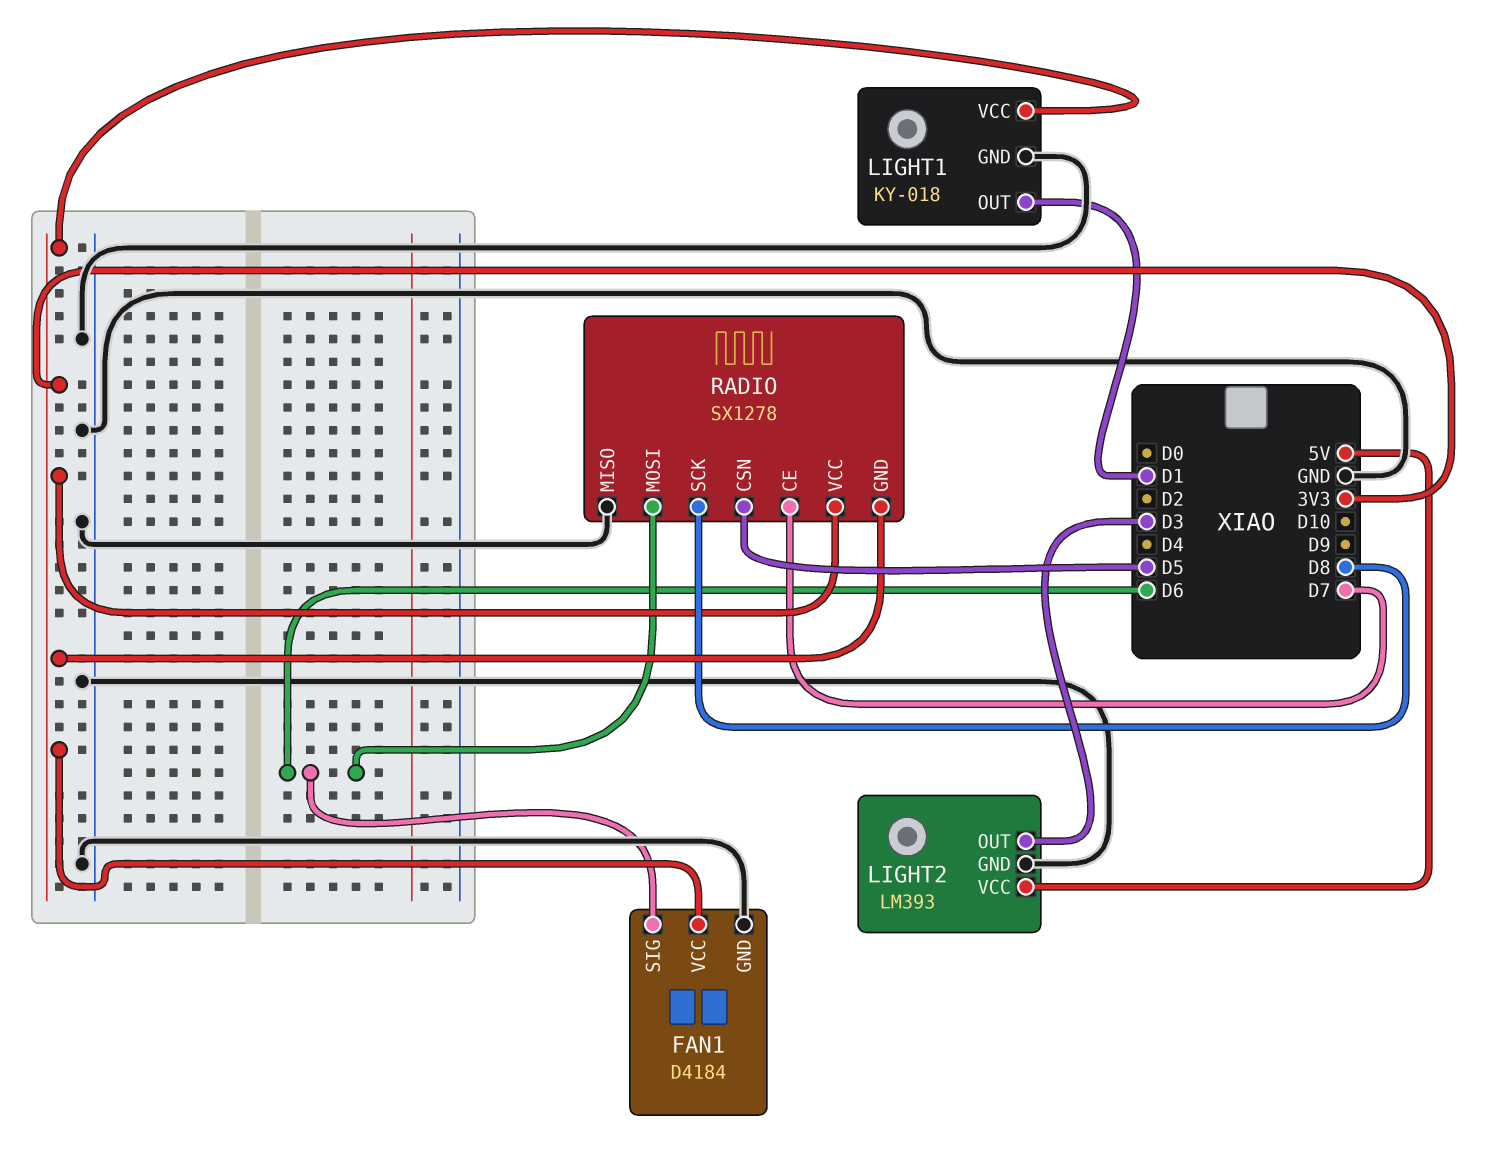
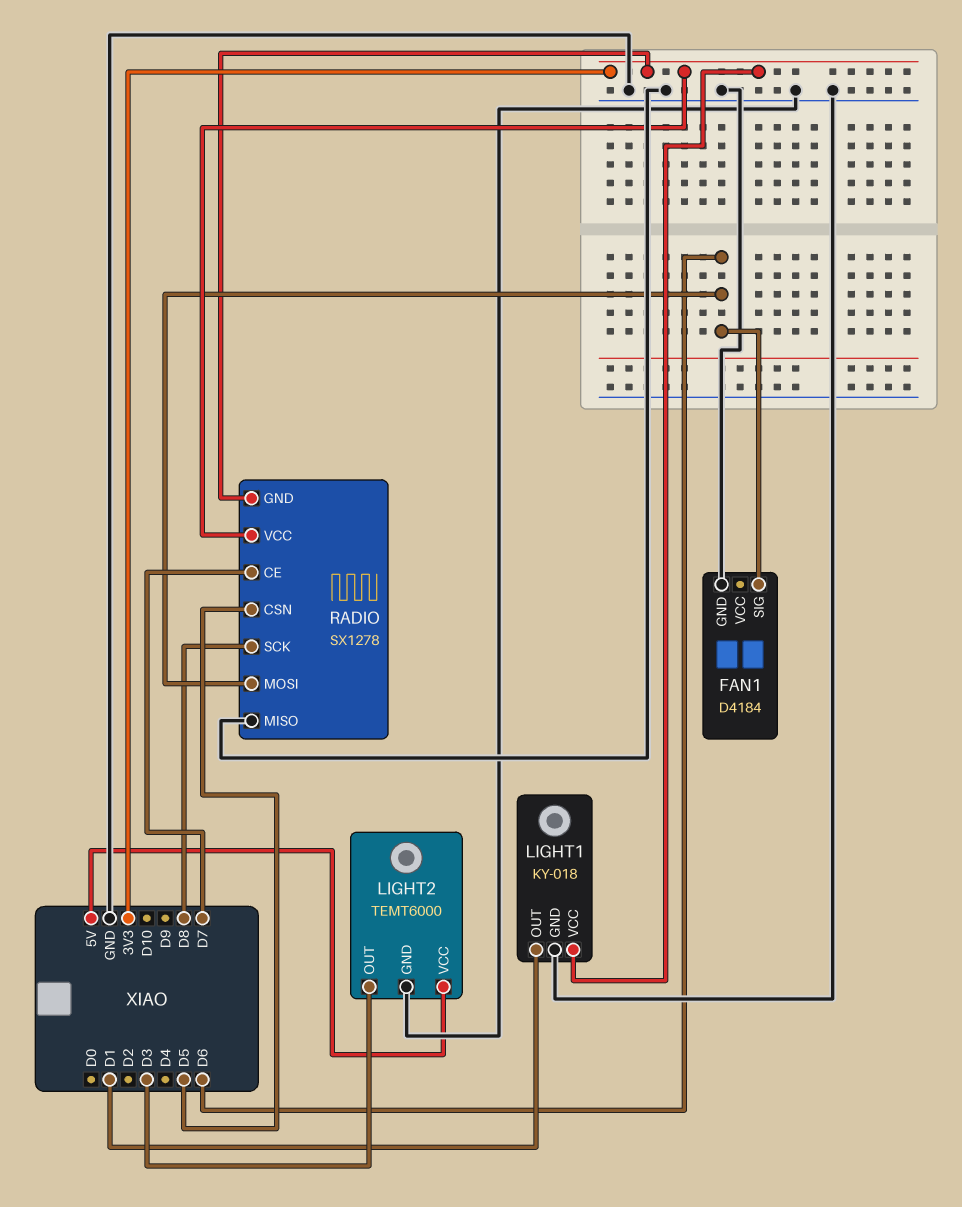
FAN1 pin VCC: 3V3 -> none
LIGHT2: LM393 -> TEMT6000

